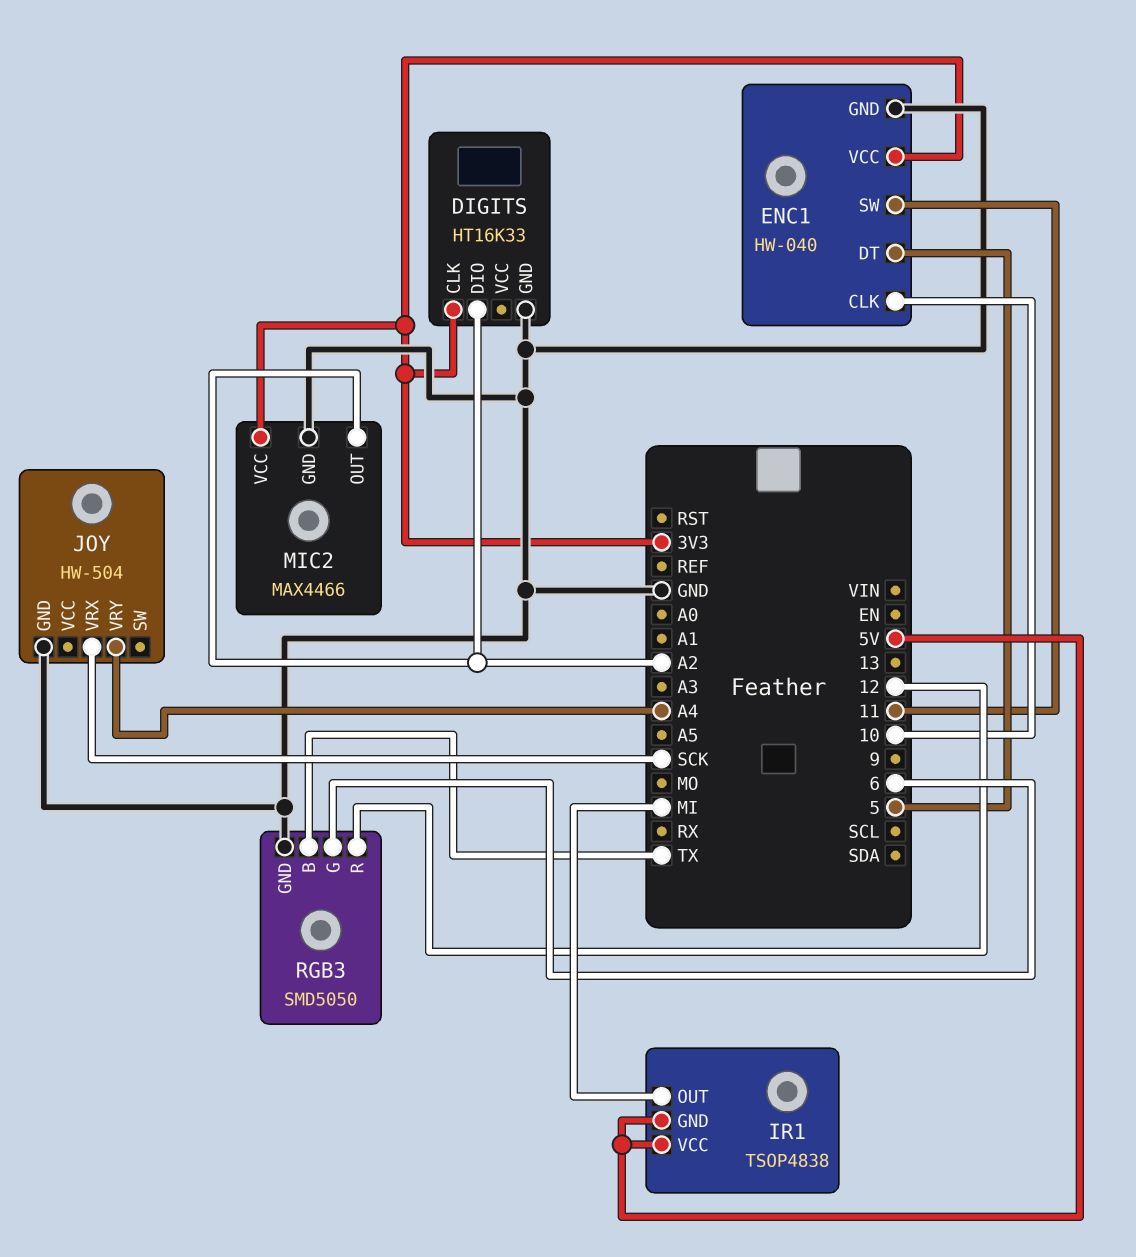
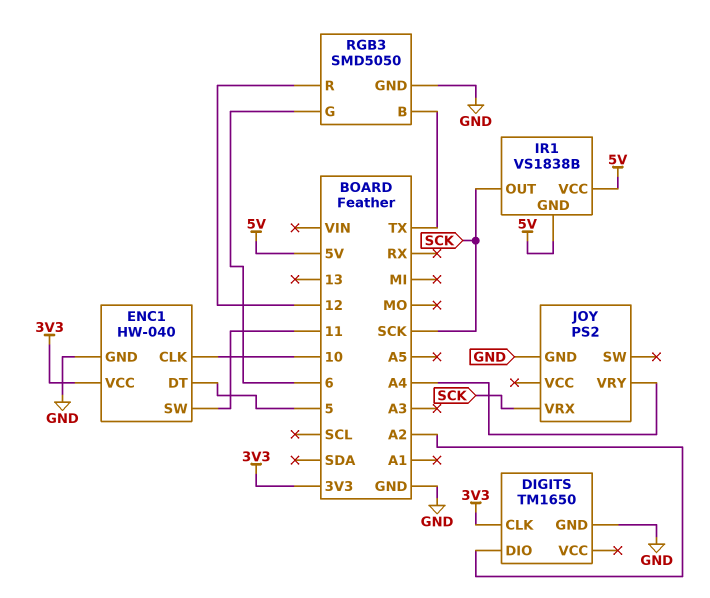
DIGITS: HT16K33 -> TM1650
IR1: TSOP4838 -> VS1838B
IR1 pin OUT: MI -> SCK
JOY: HW-504 -> PS2
MIC2: MAX4466 -> none
MIC2 pin GND: GND -> none
MIC2 pin OUT: A2 -> none
MIC2 pin VCC: 3V3 -> none

